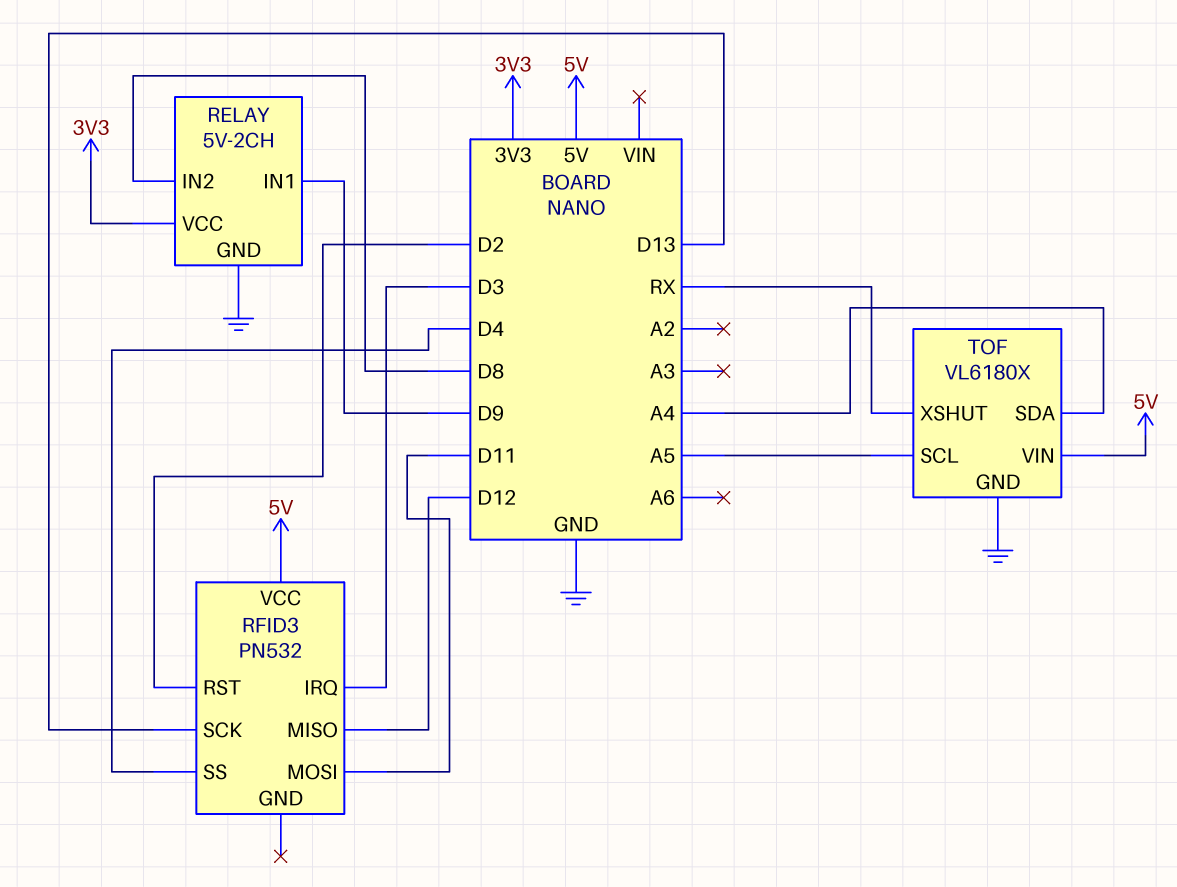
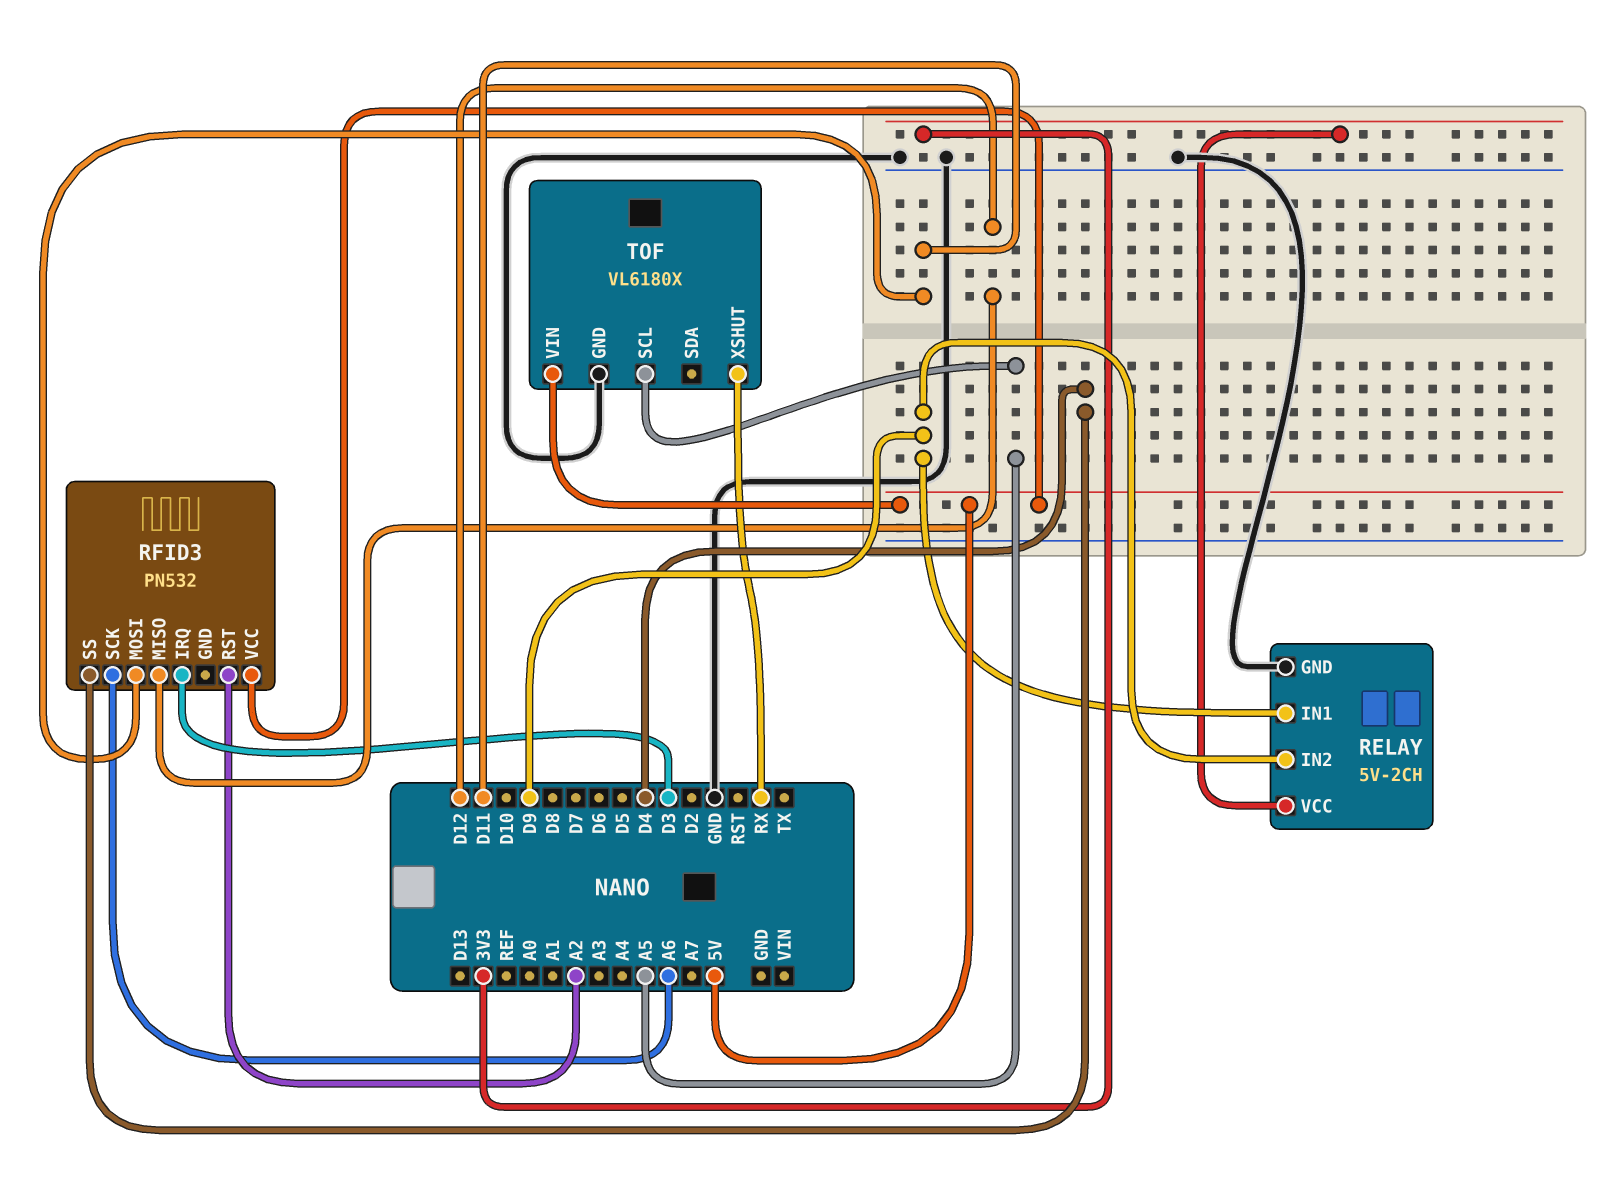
RELAY pin IN2: D8 -> D9
RFID3 pin RST: D2 -> A2
RFID3 pin SCK: D13 -> A6
TOF pin SDA: A4 -> none

